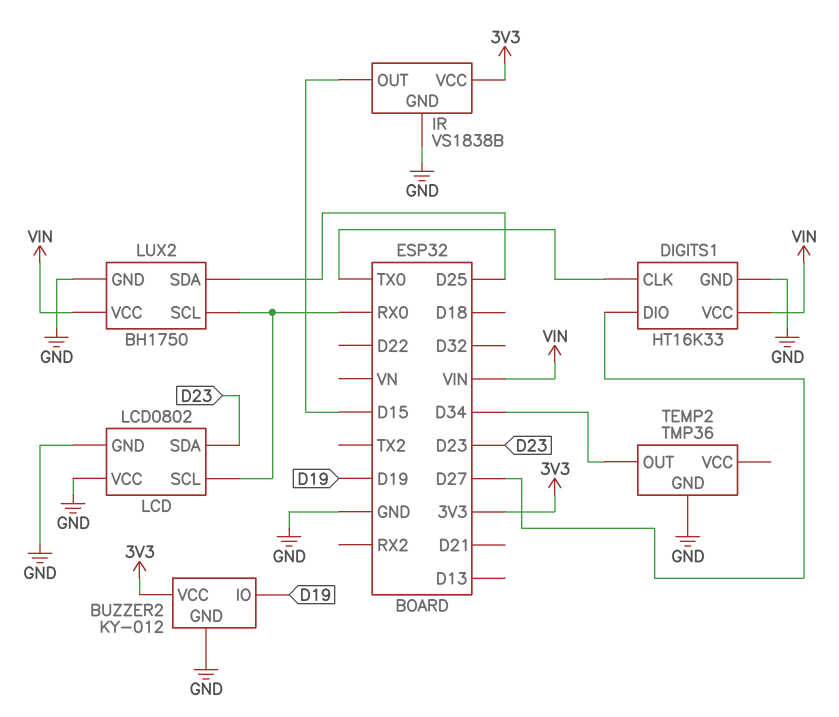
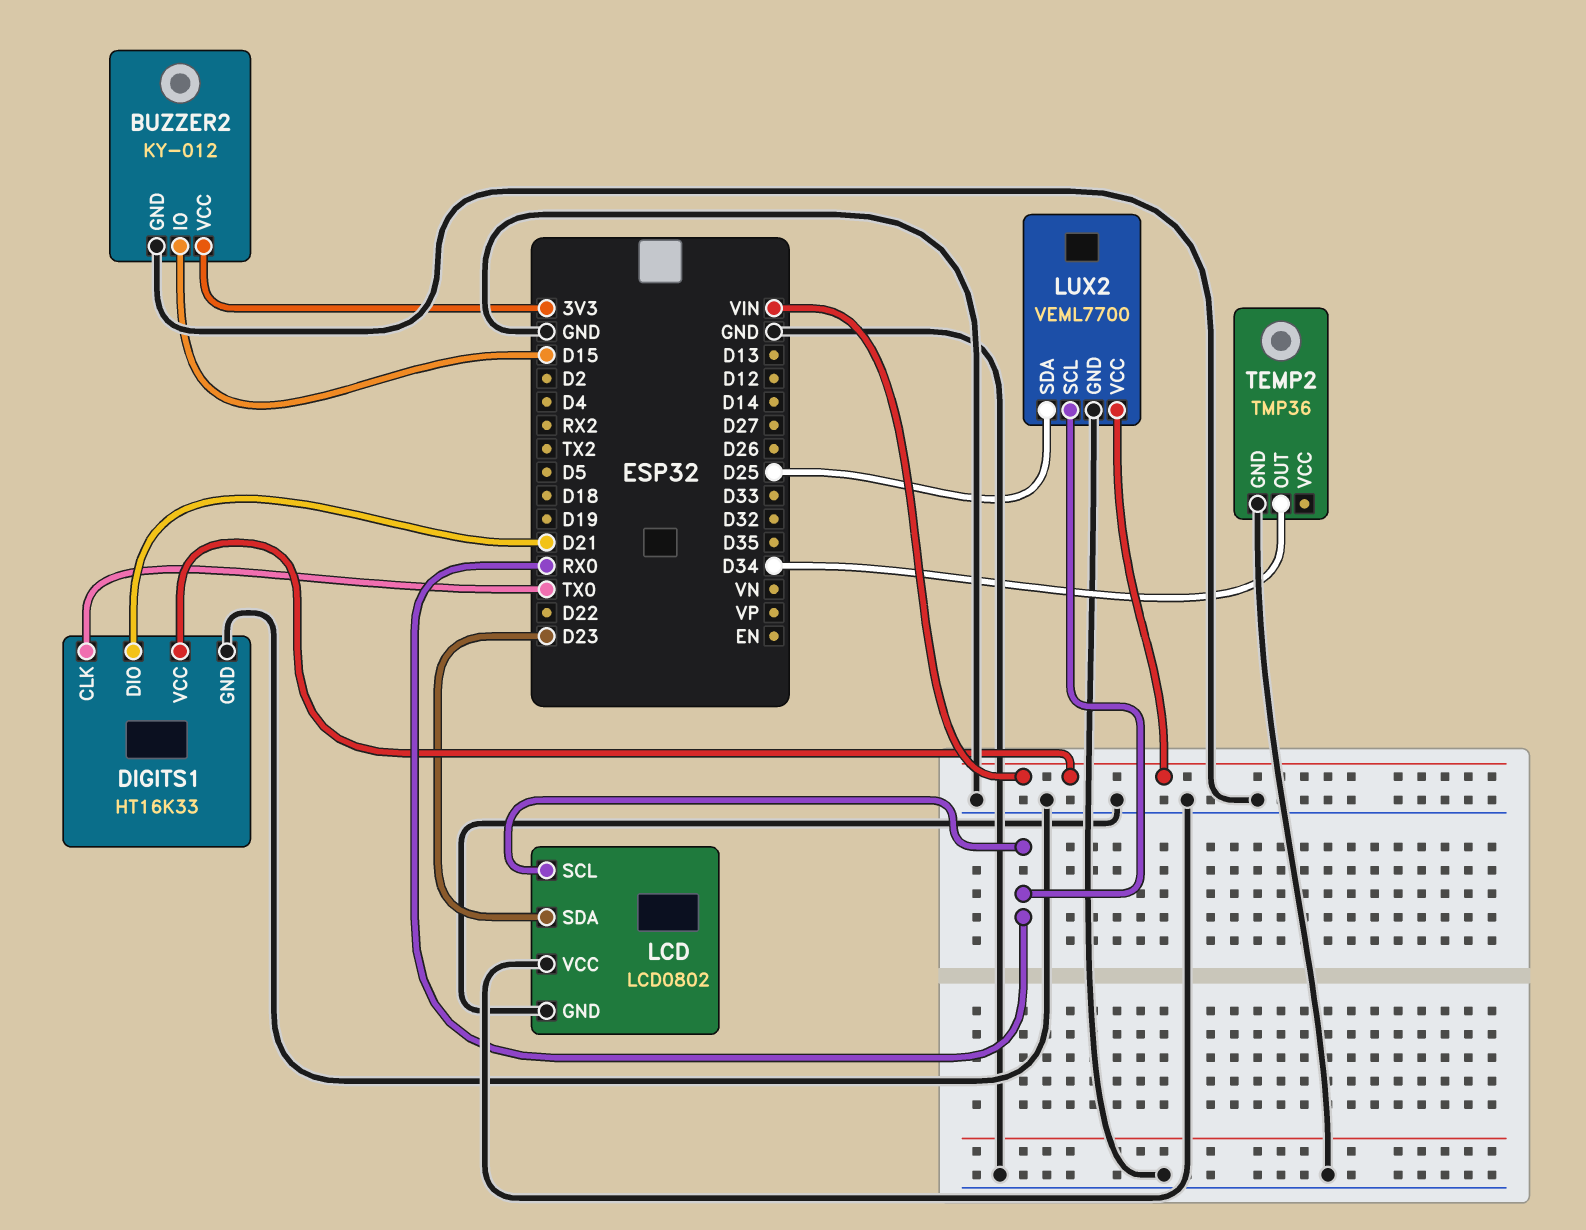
BUZZER2 pin IO: D19 -> D15
DIGITS1 pin DIO: D27 -> D21
IR: VS1838B -> none
IR pin GND: GND -> none
IR pin OUT: D15 -> none
IR pin VCC: 3V3 -> none
LUX2: BH1750 -> VEML7700

